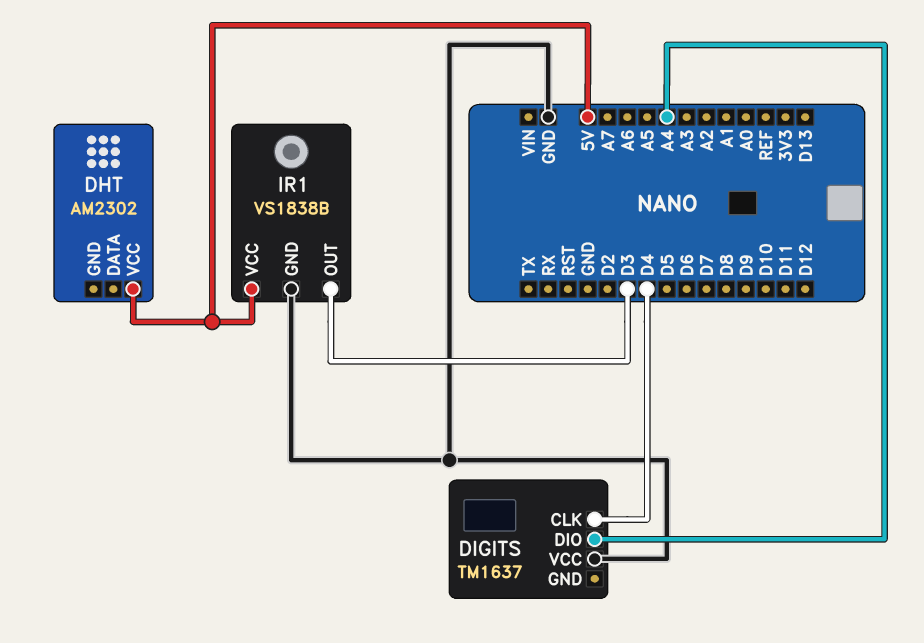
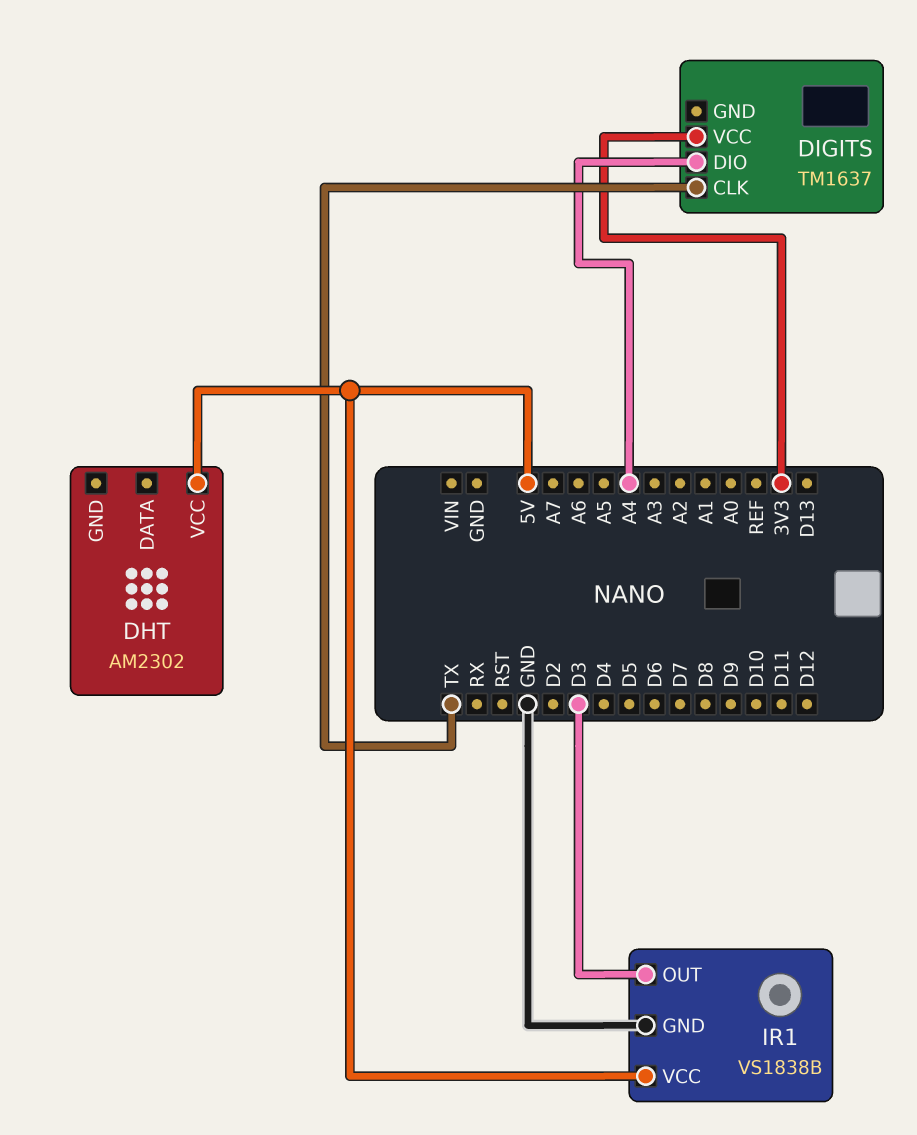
DIGITS pin CLK: D4 -> TX
DIGITS pin VCC: GND -> 3V3

